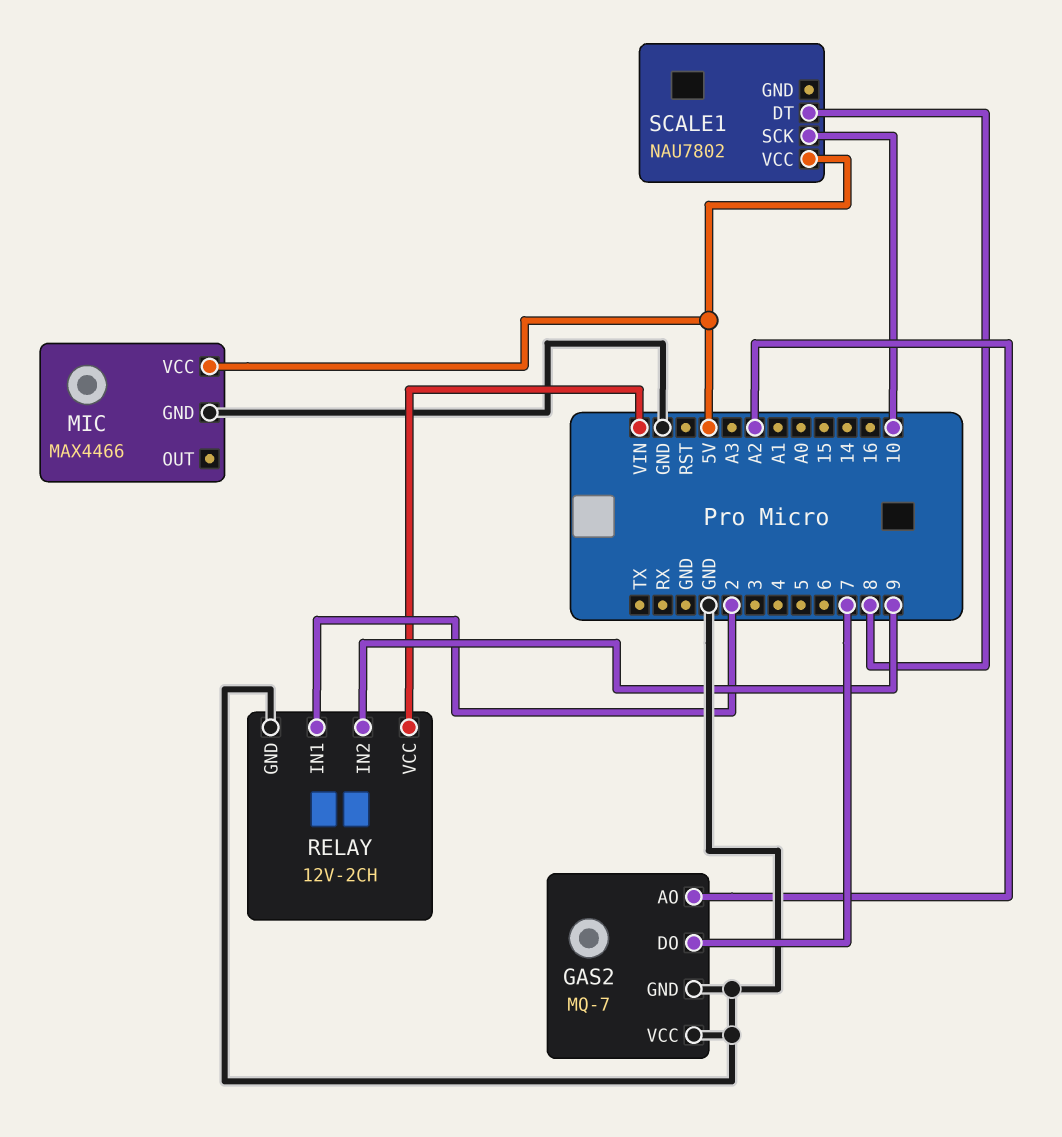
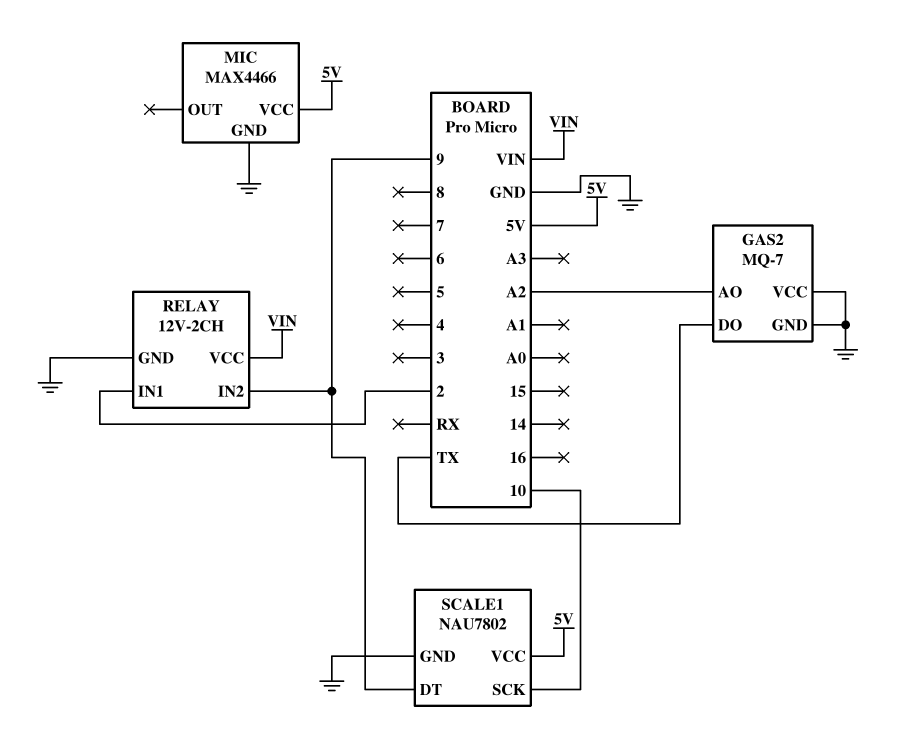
GAS2 pin DO: 7 -> TX
SCALE1 pin DT: 8 -> 9
SCALE1 pin GND: none -> GND

